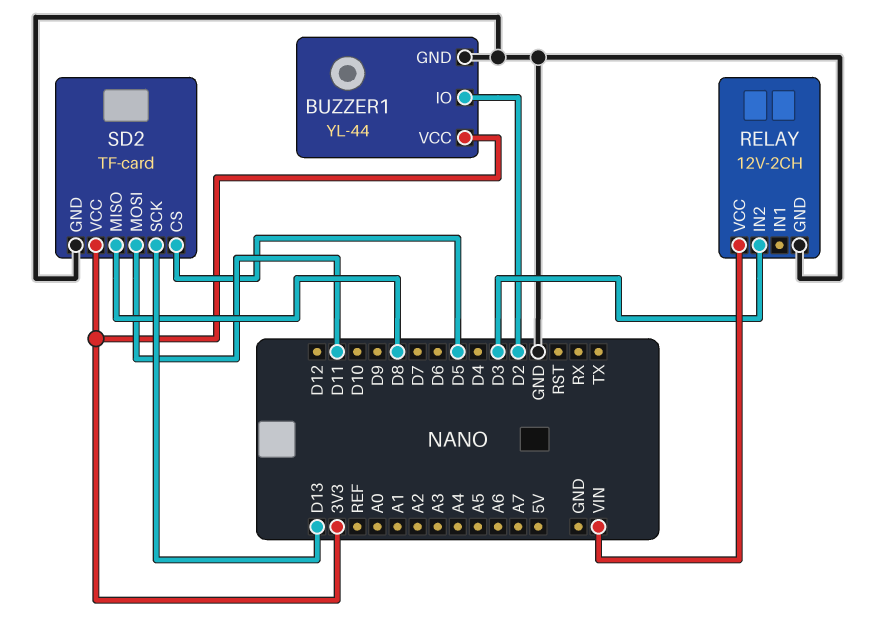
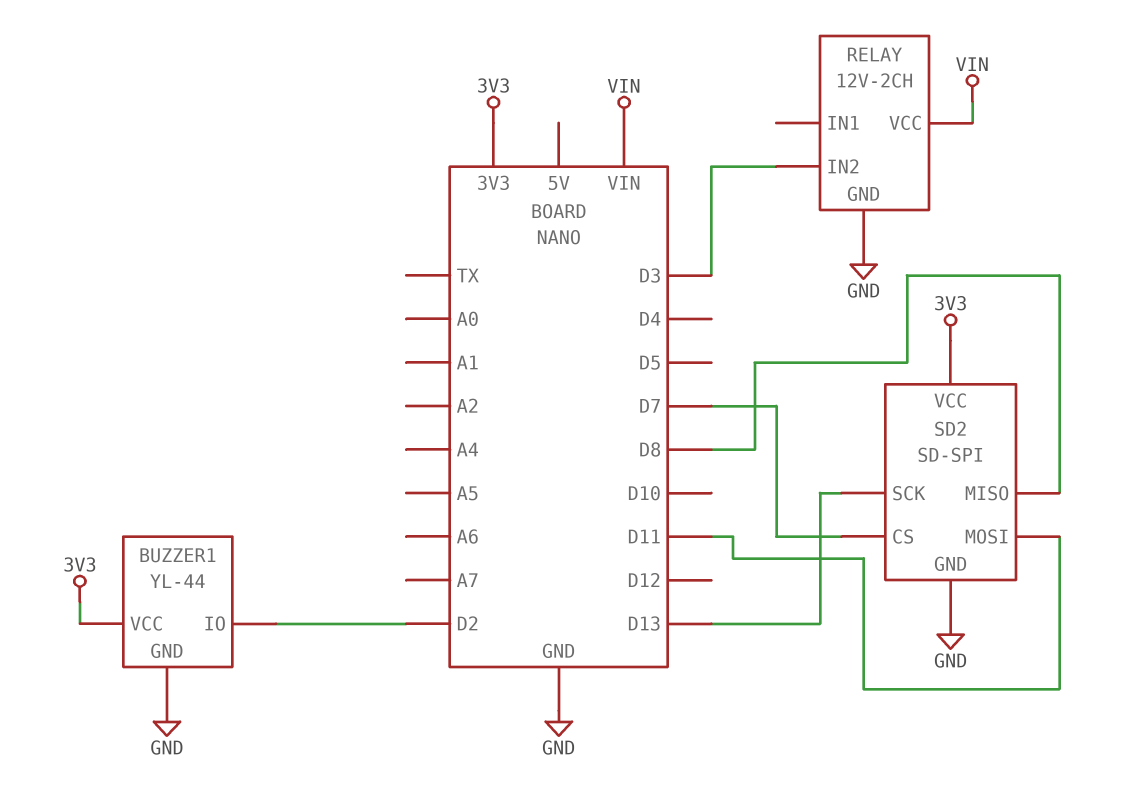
SD2: TF-card -> SD-SPI
SD2 pin CS: D5 -> D7

